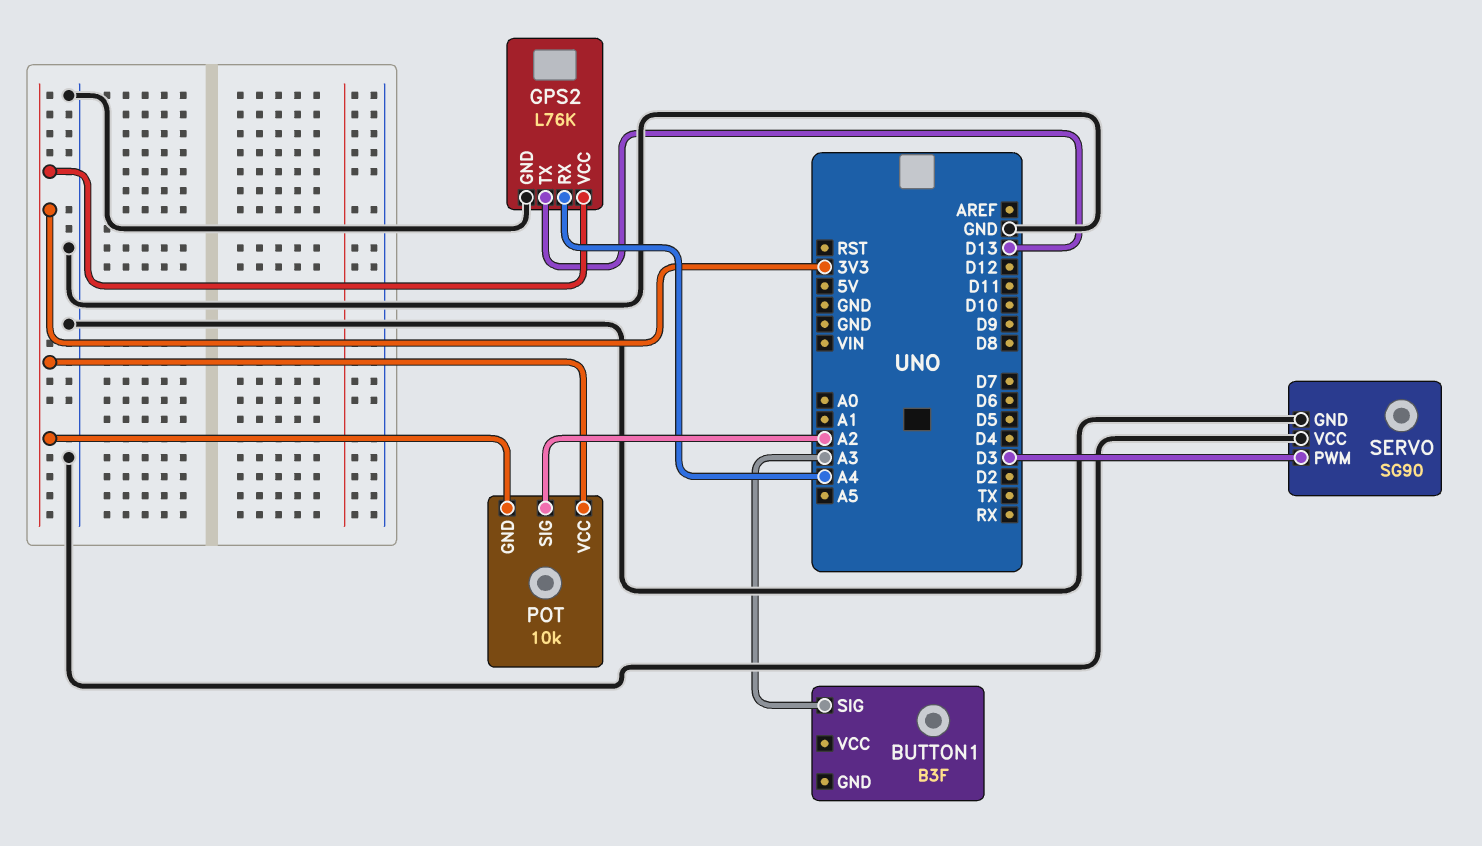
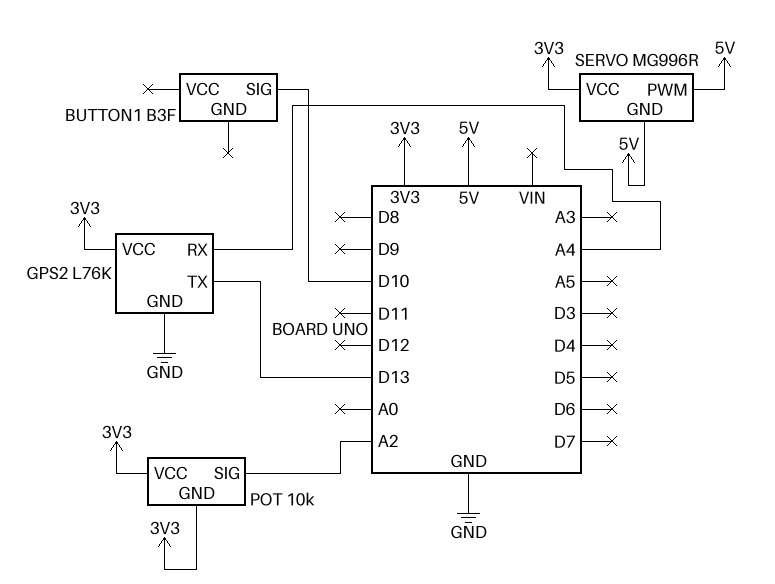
BUTTON1 pin SIG: A3 -> D10
SERVO: SG90 -> MG996R
SERVO pin GND: GND -> 5V
SERVO pin PWM: D3 -> 5V
SERVO pin VCC: GND -> 3V3

